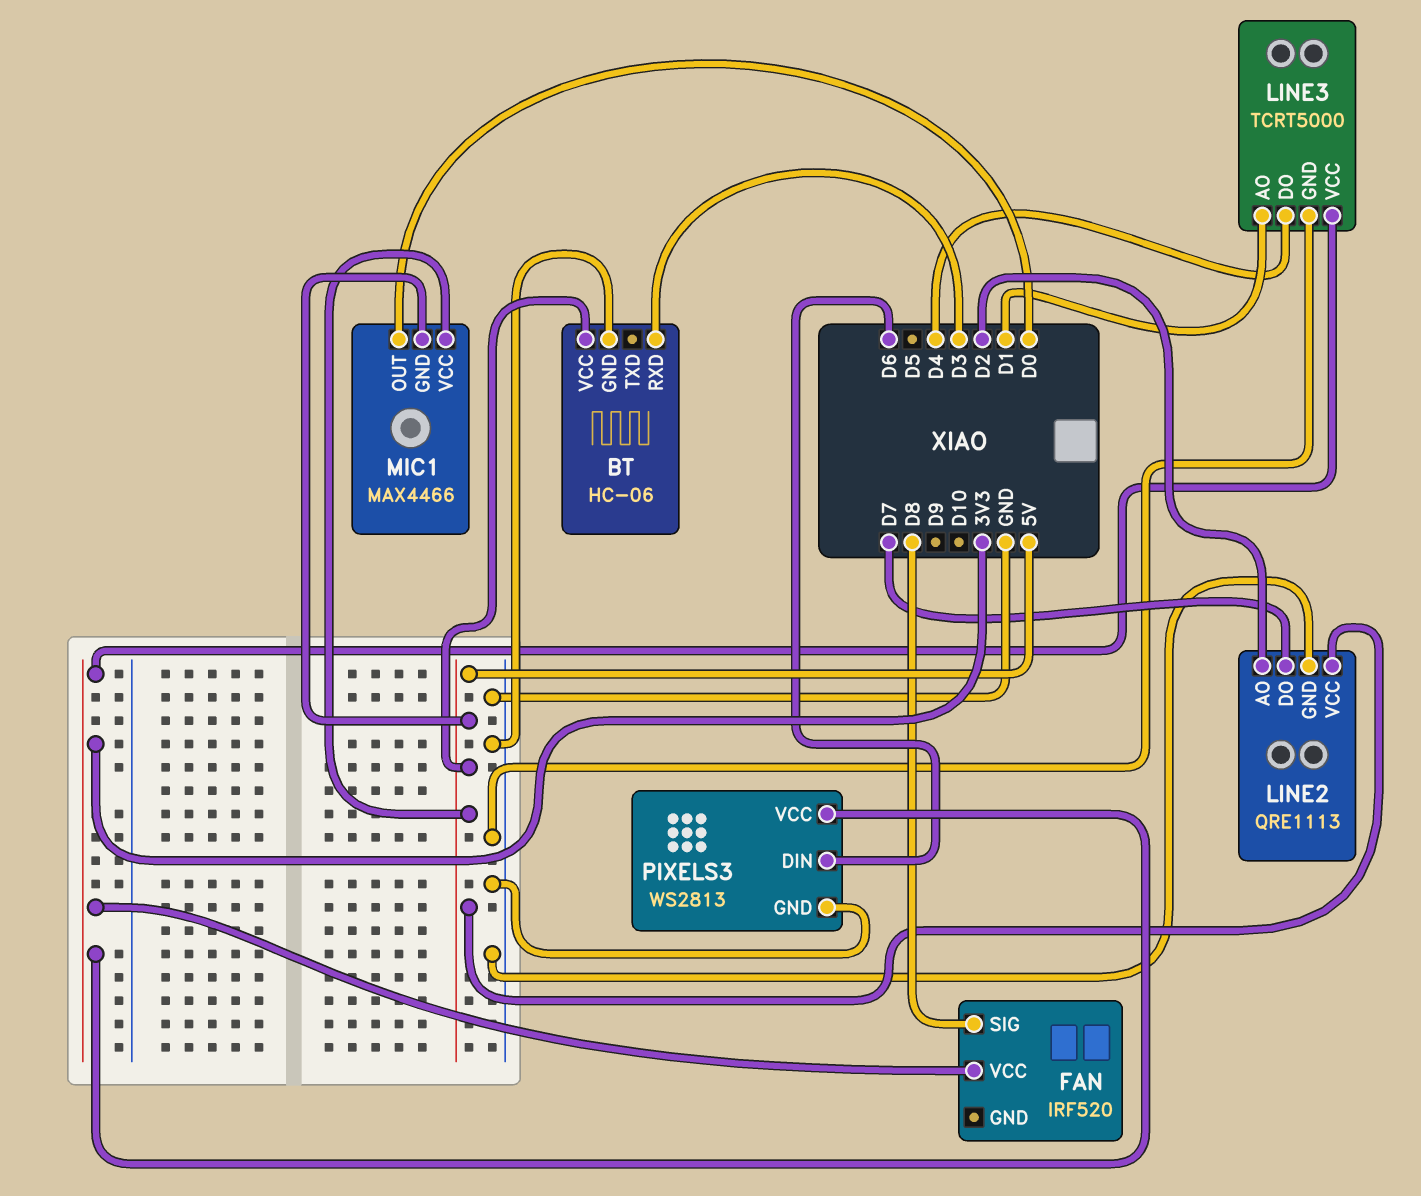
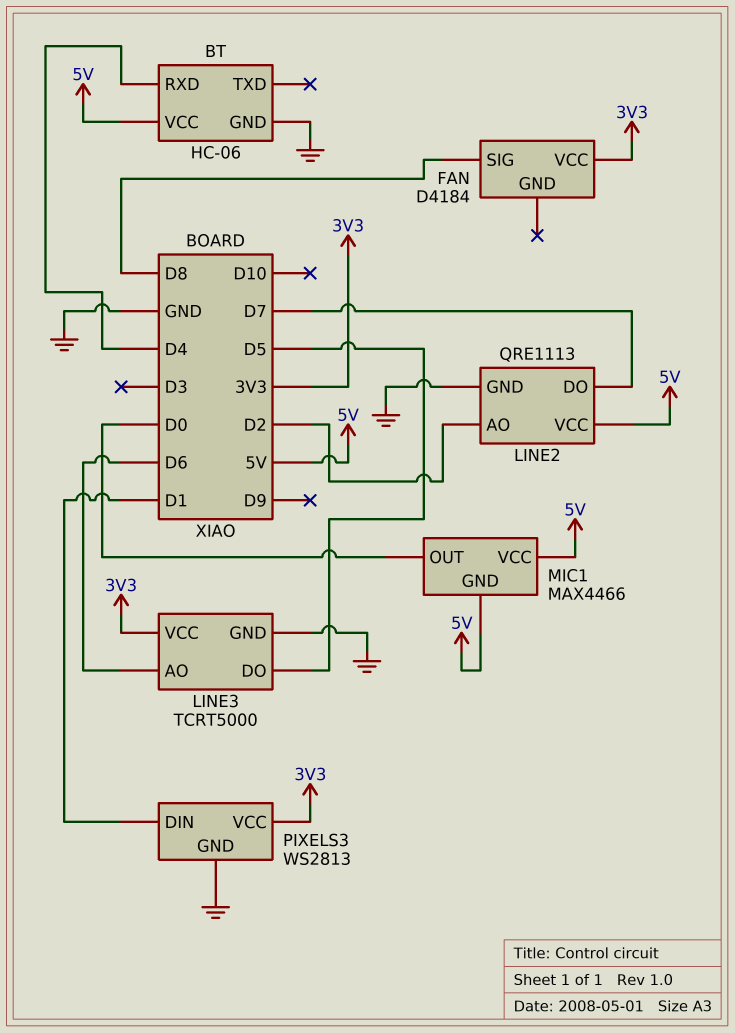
BT pin RXD: D3 -> D4
FAN: IRF520 -> D4184
LINE3 pin AO: D1 -> D6
LINE3 pin DO: D4 -> D5
PIXELS3 pin DIN: D6 -> D1

